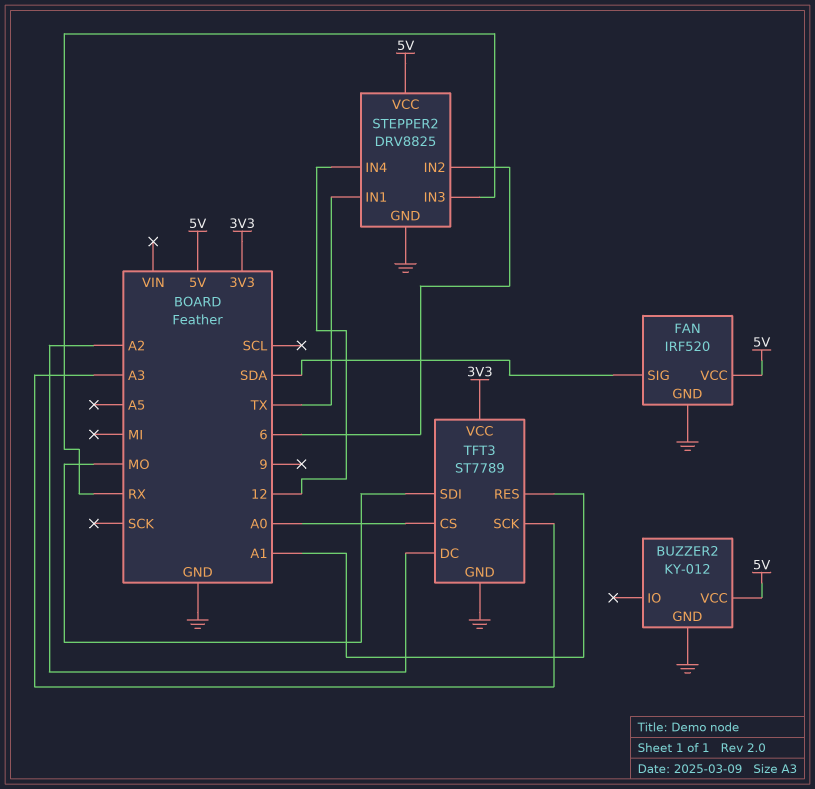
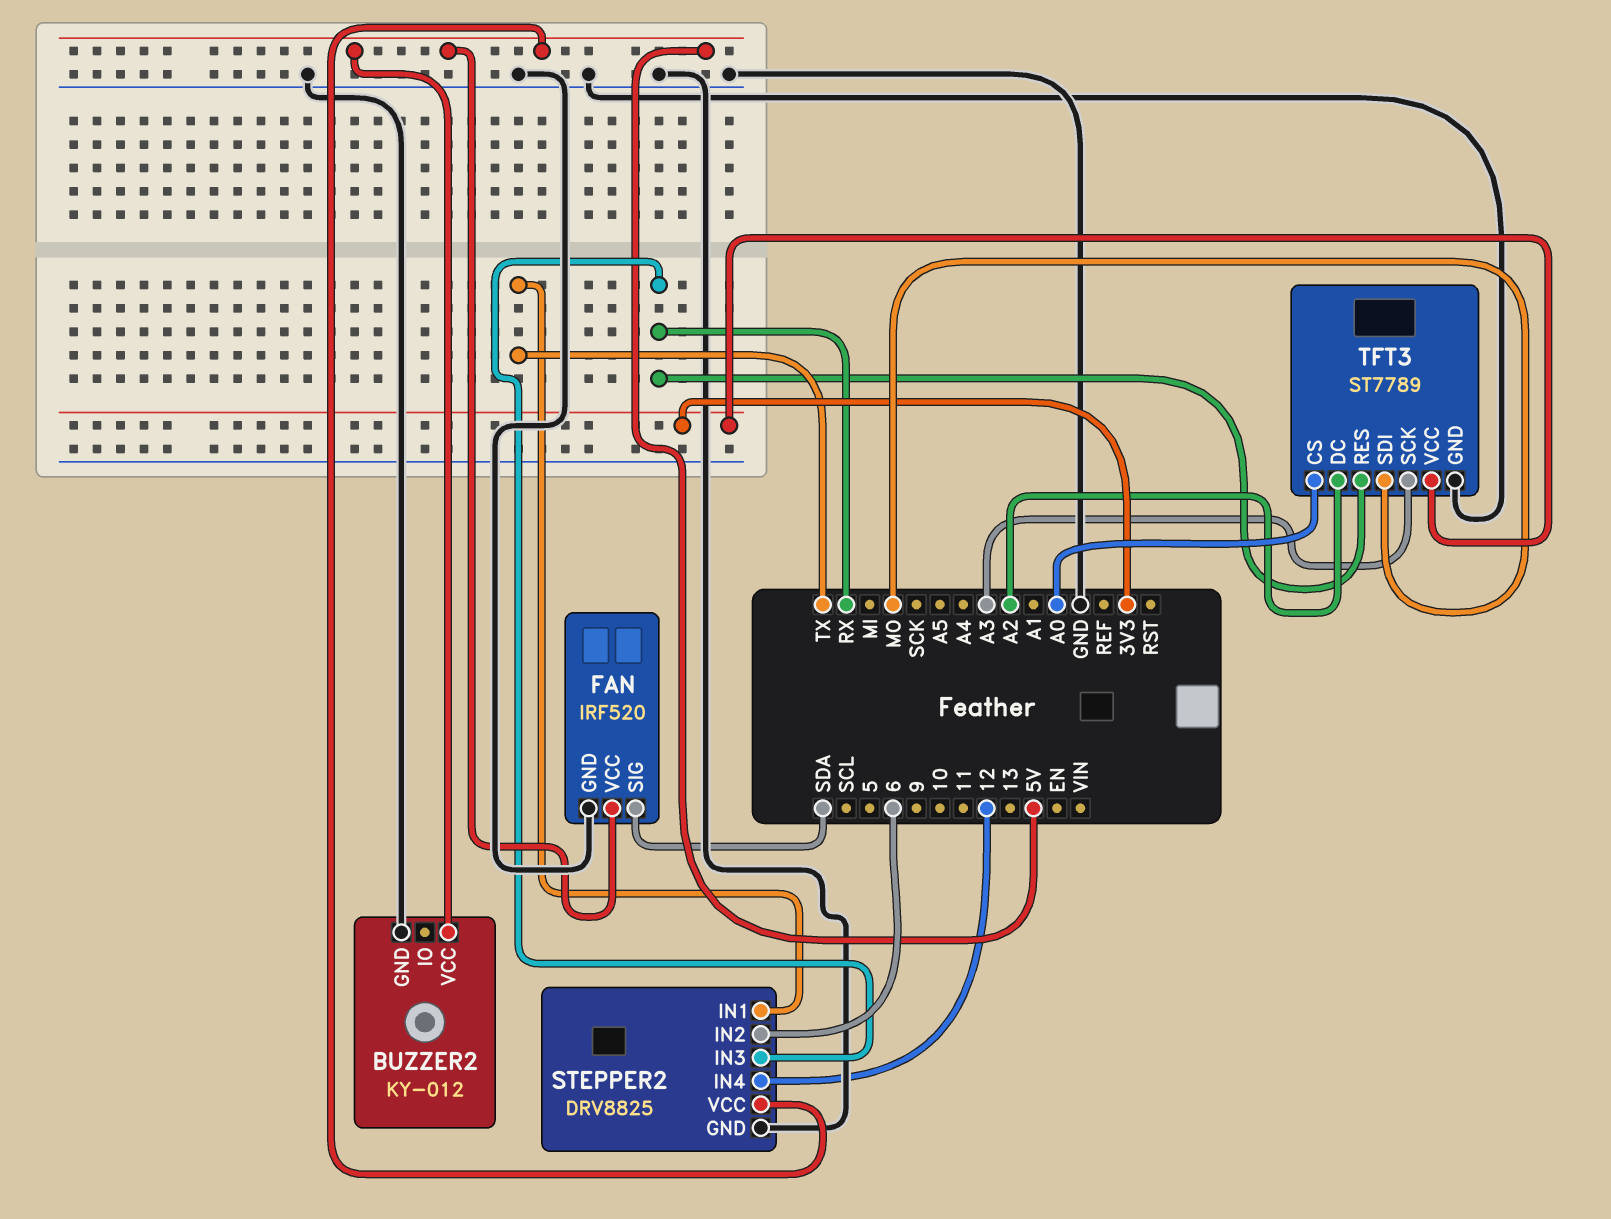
TFT3 pin RES: A1 -> RX

